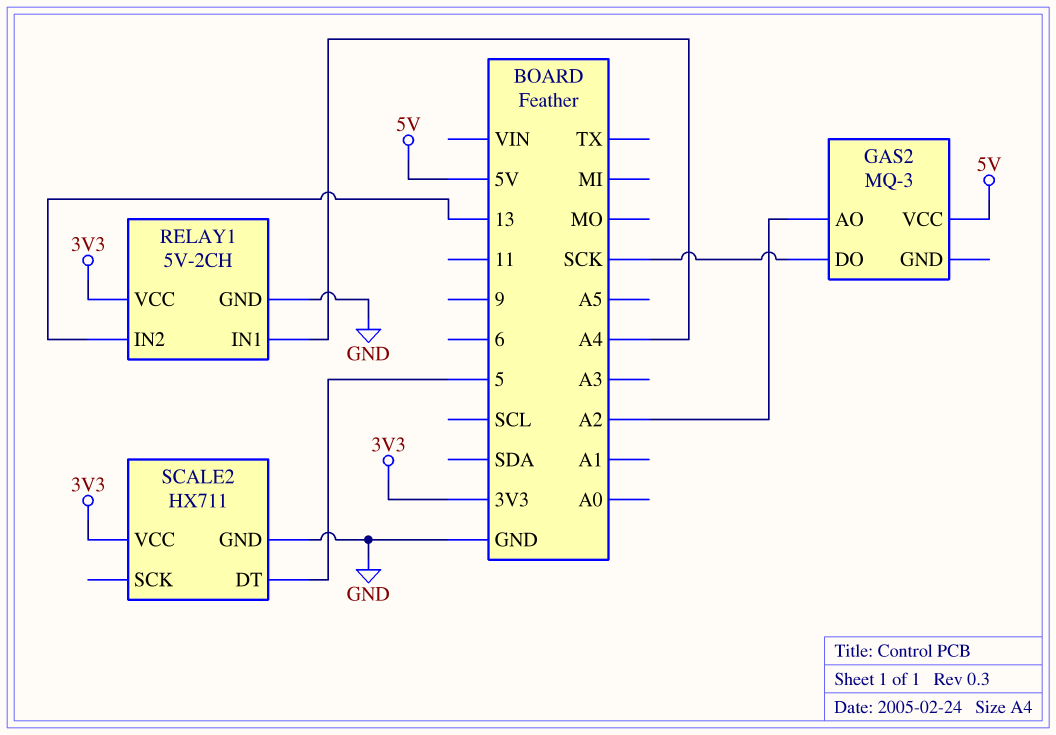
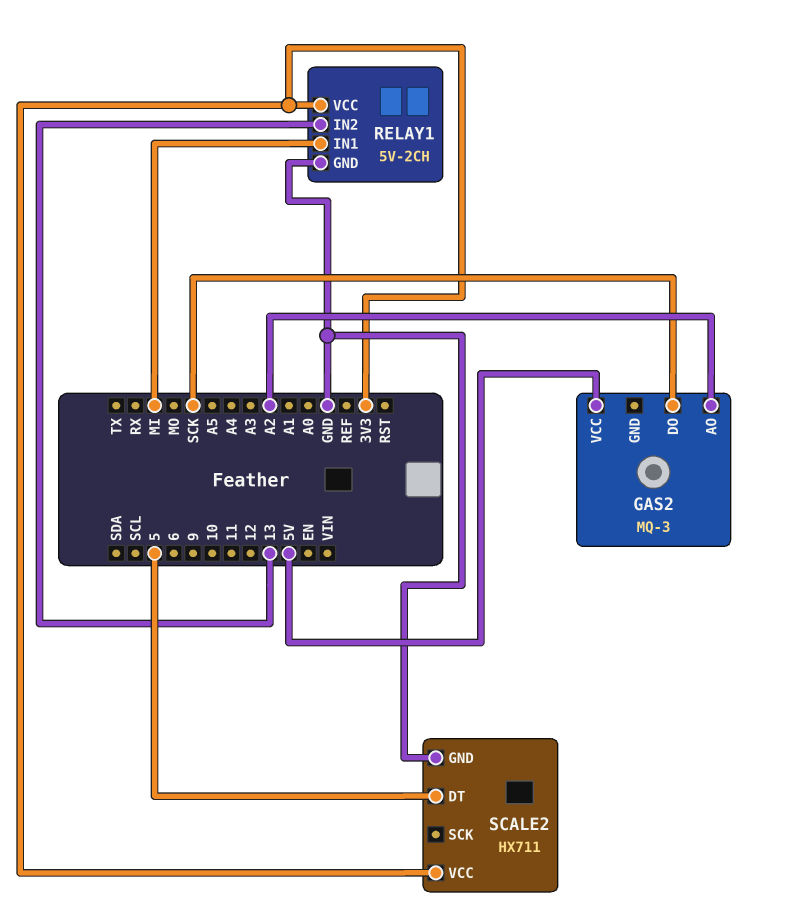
RELAY1 pin IN1: A4 -> MI

